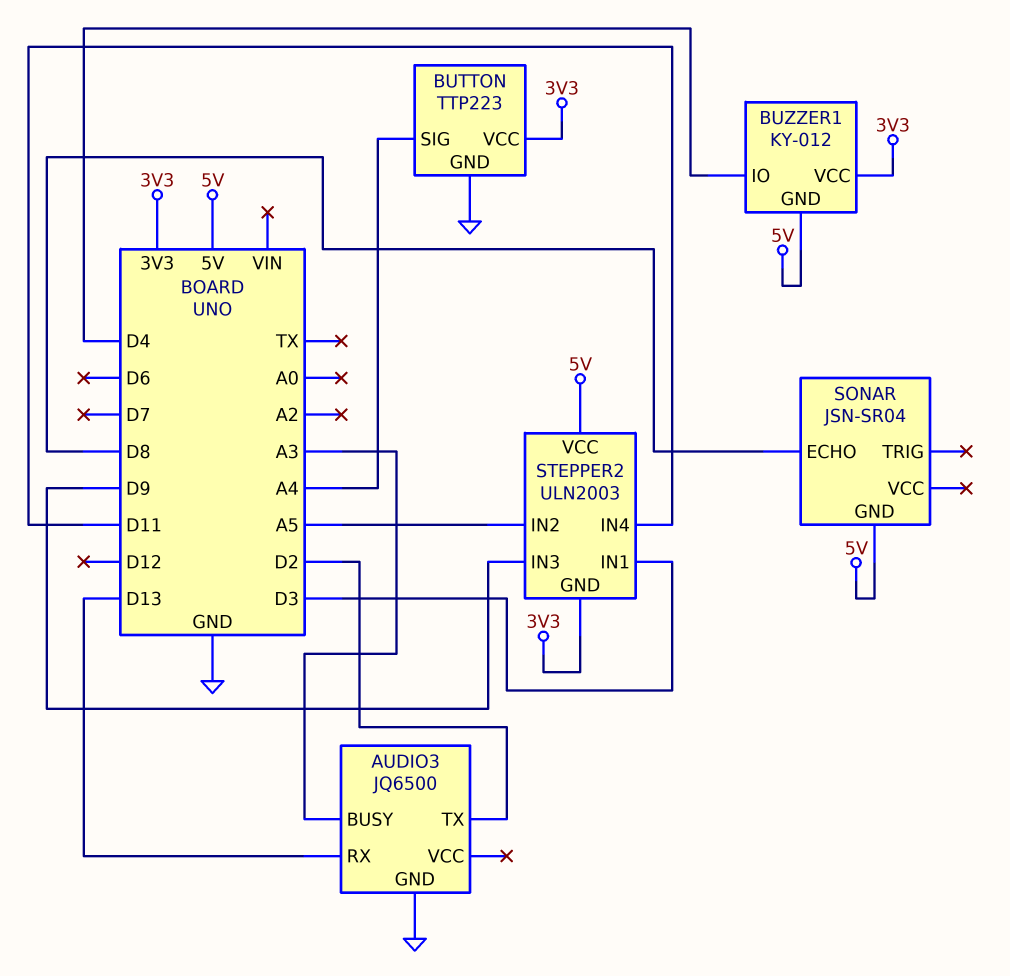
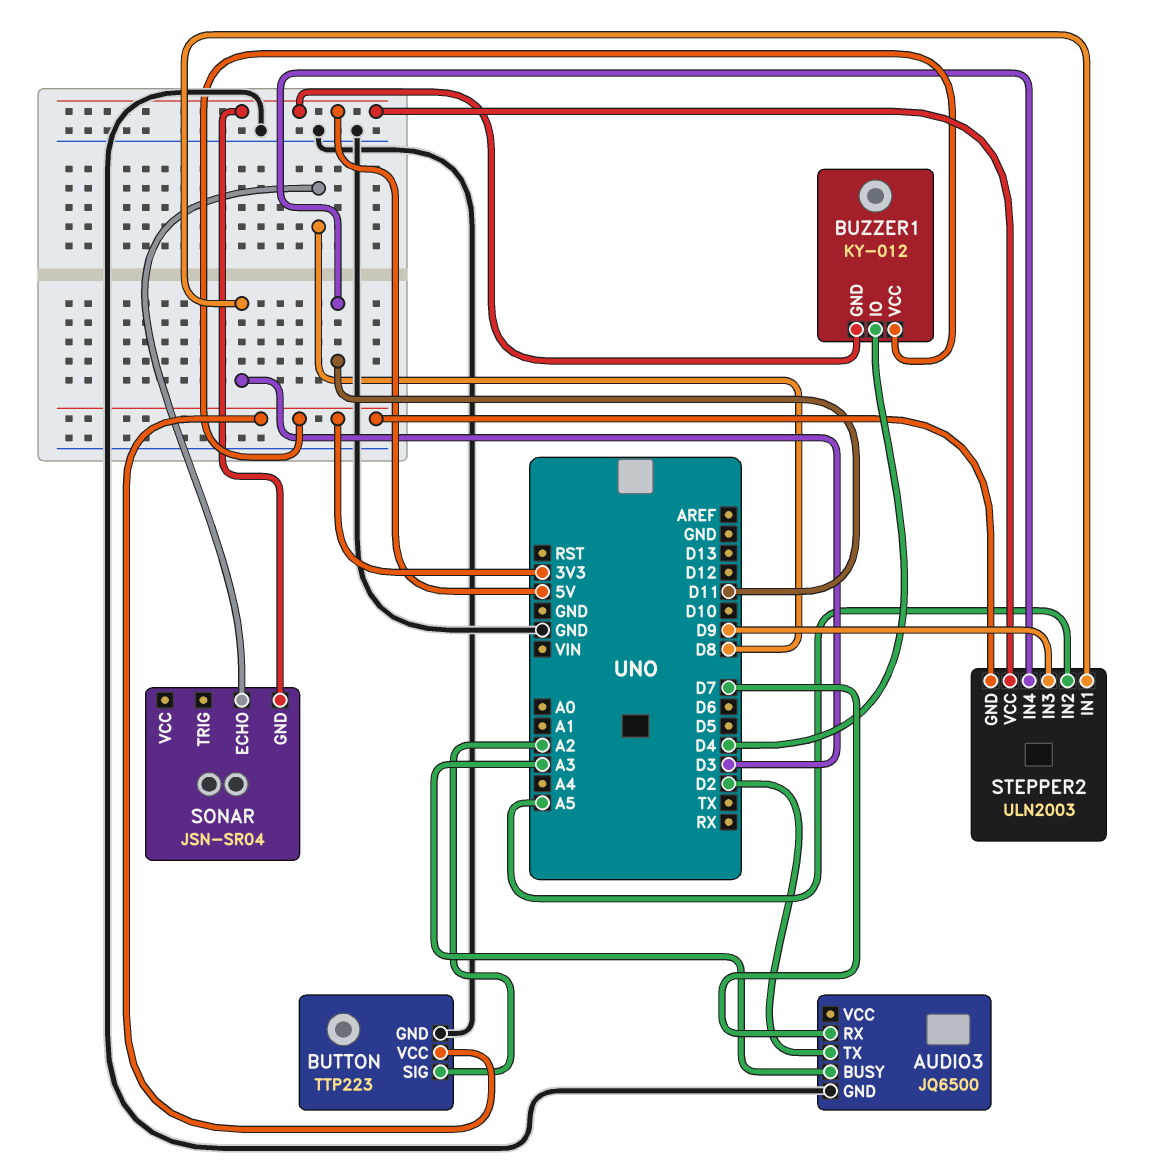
AUDIO3 pin RX: D13 -> D7
BUTTON pin SIG: A4 -> A2

